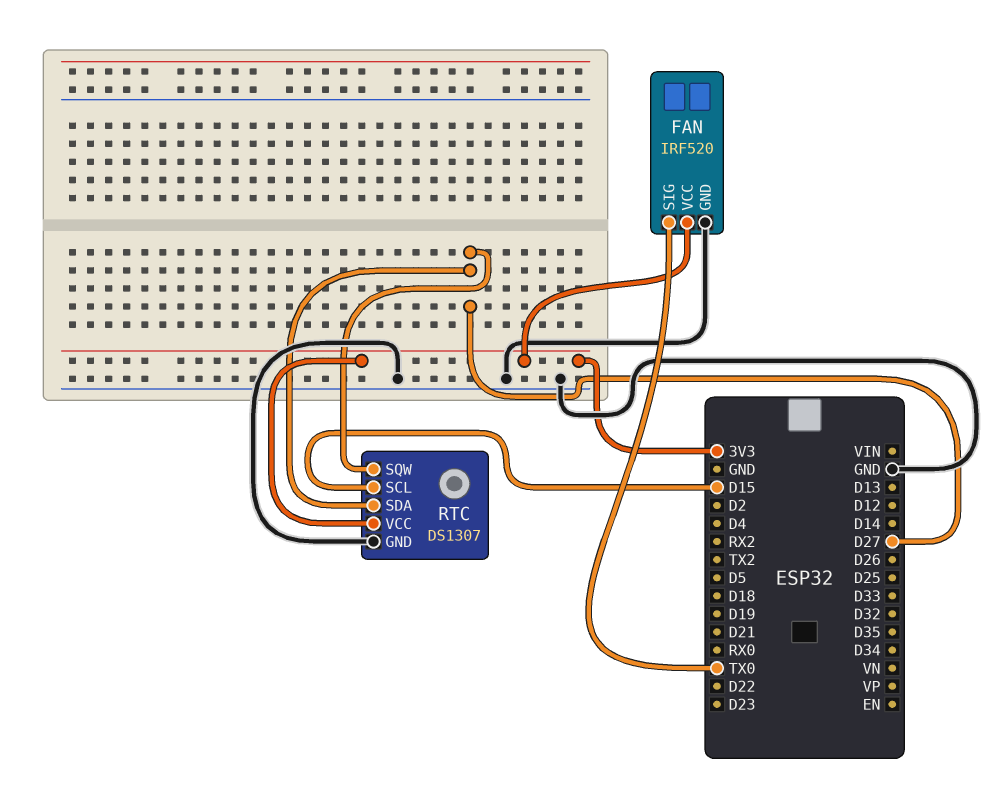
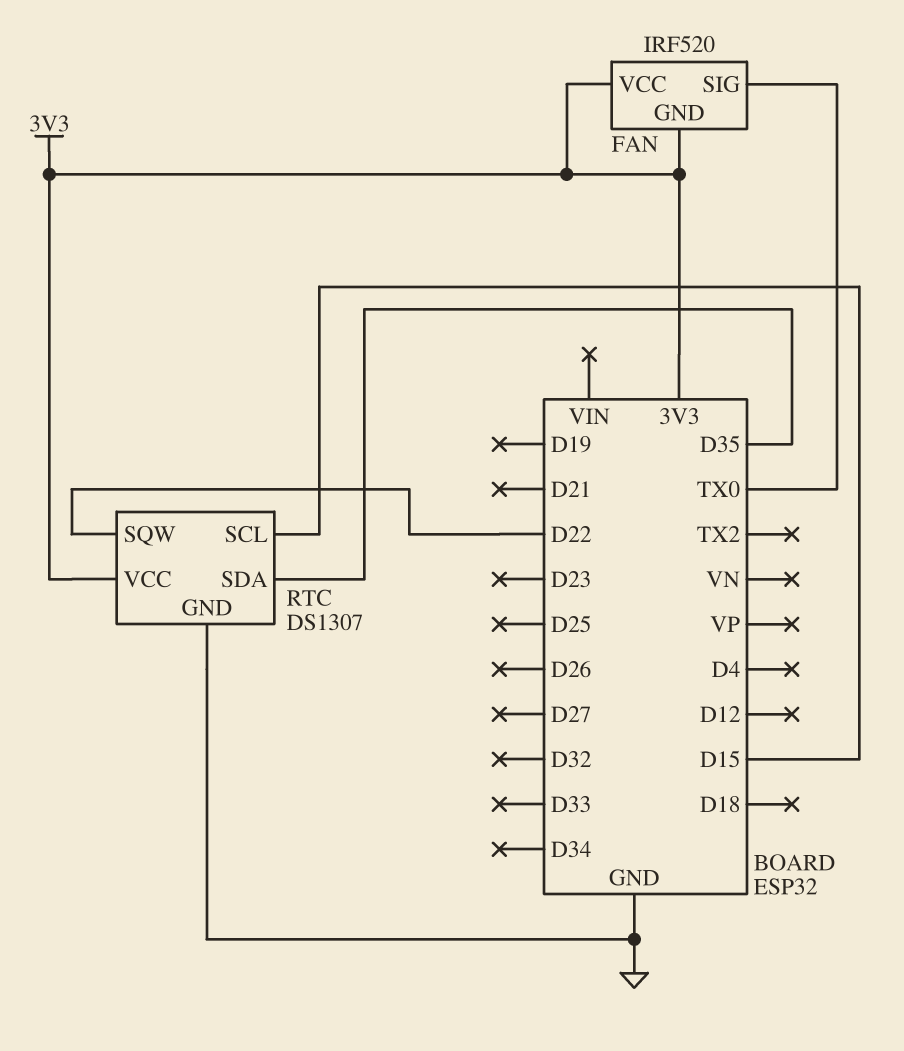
FAN pin GND: GND -> 3V3
RTC pin SDA: D27 -> D35
RTC pin SQW: D27 -> D22

